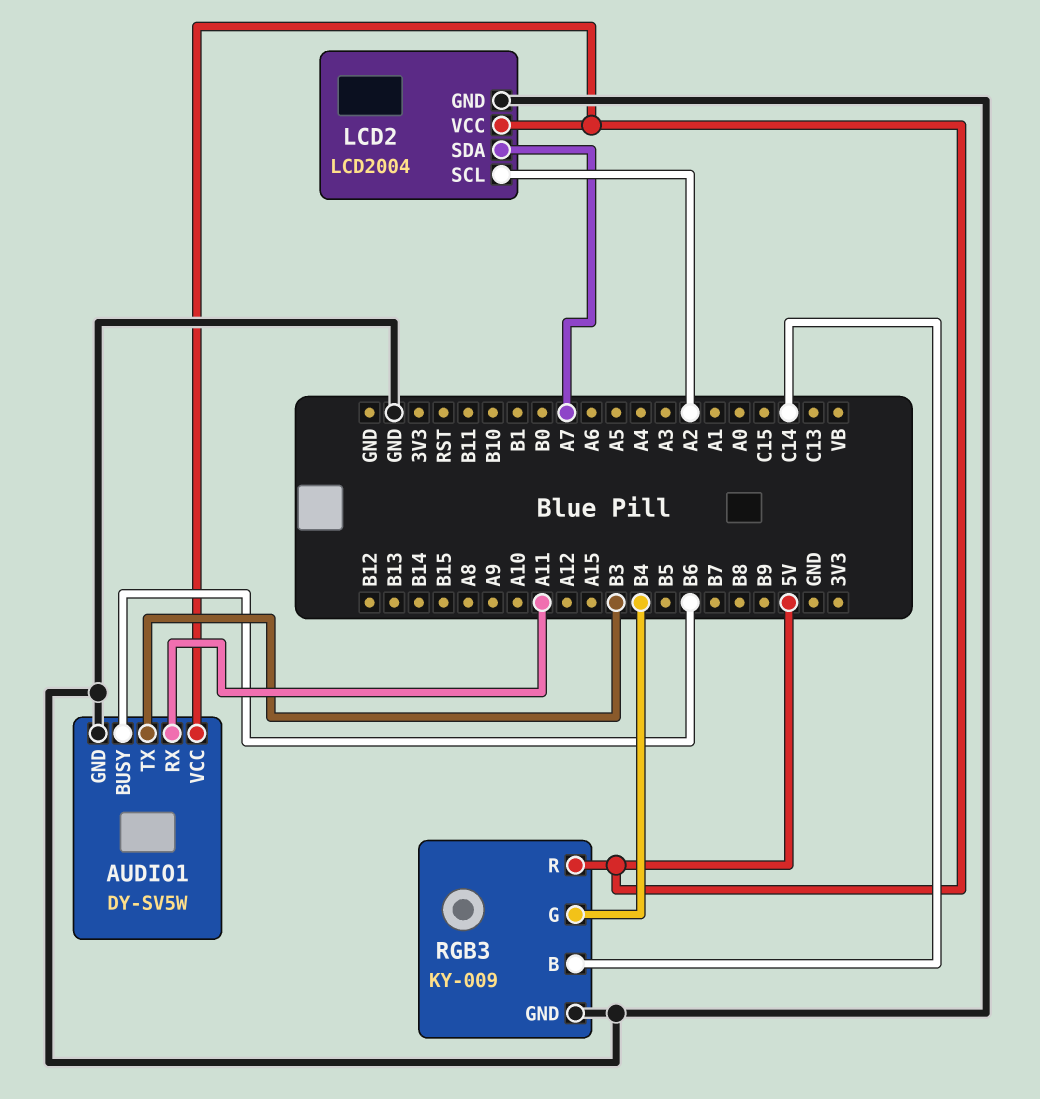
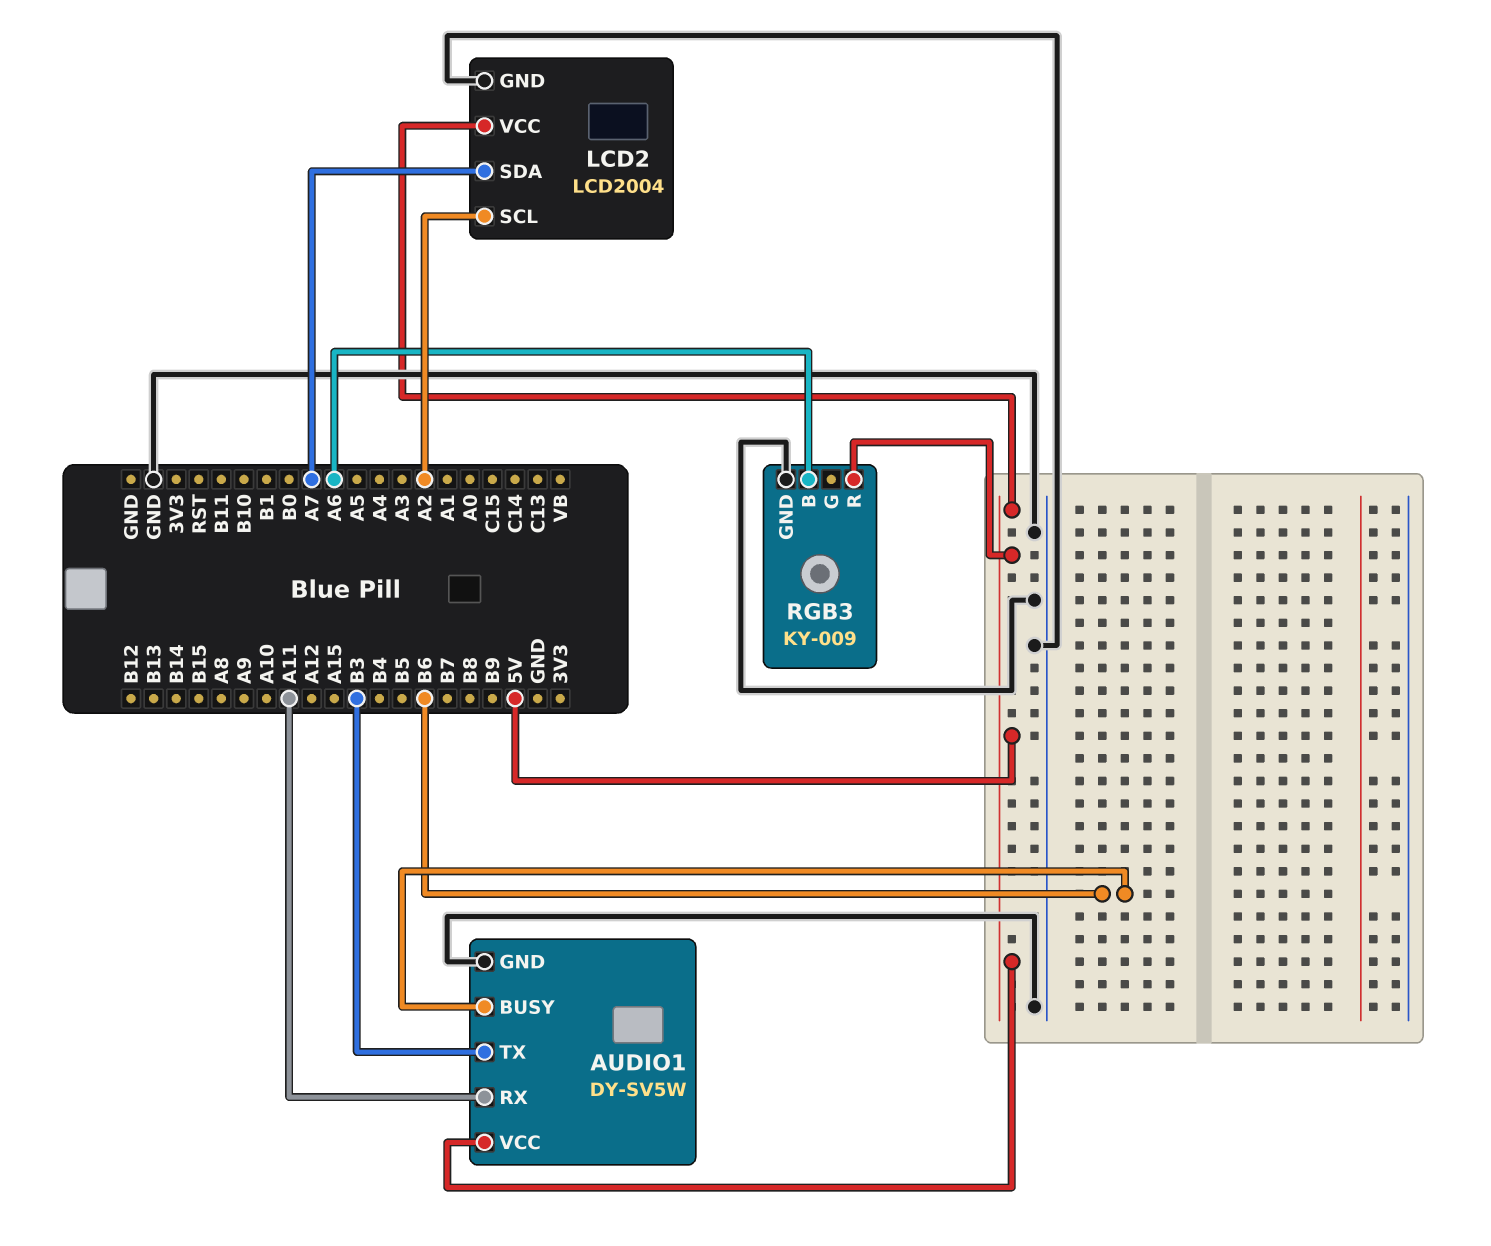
RGB3 pin B: C14 -> A6
RGB3 pin G: B4 -> none

